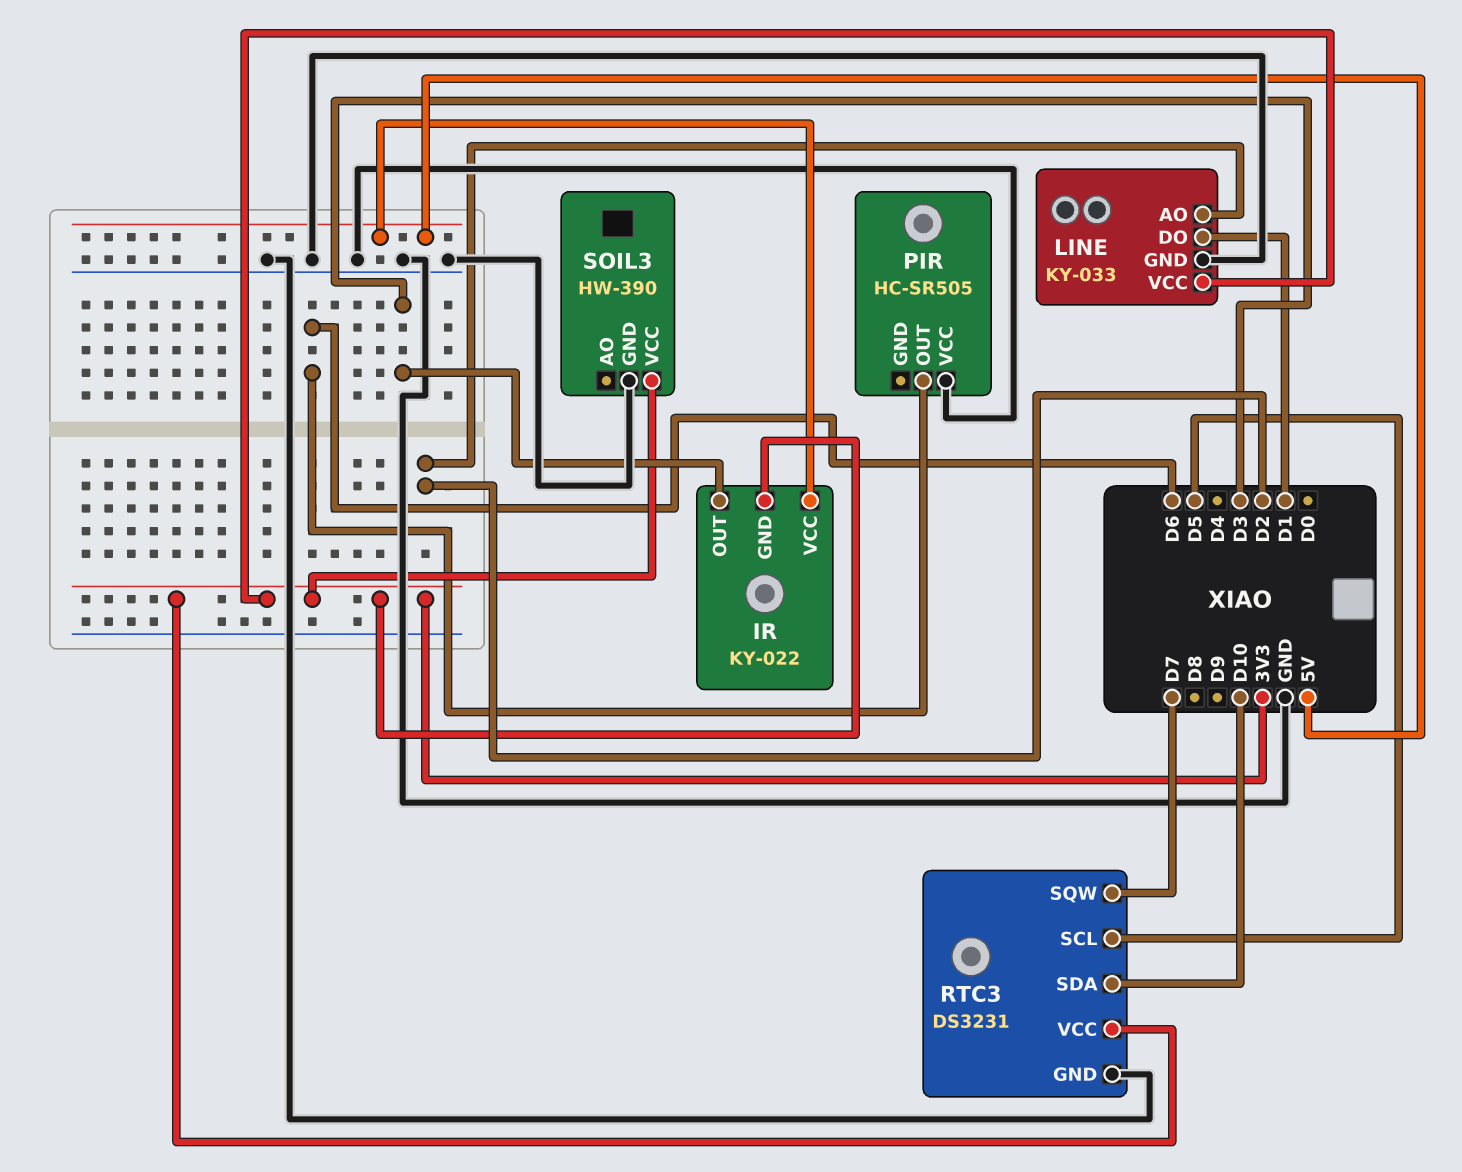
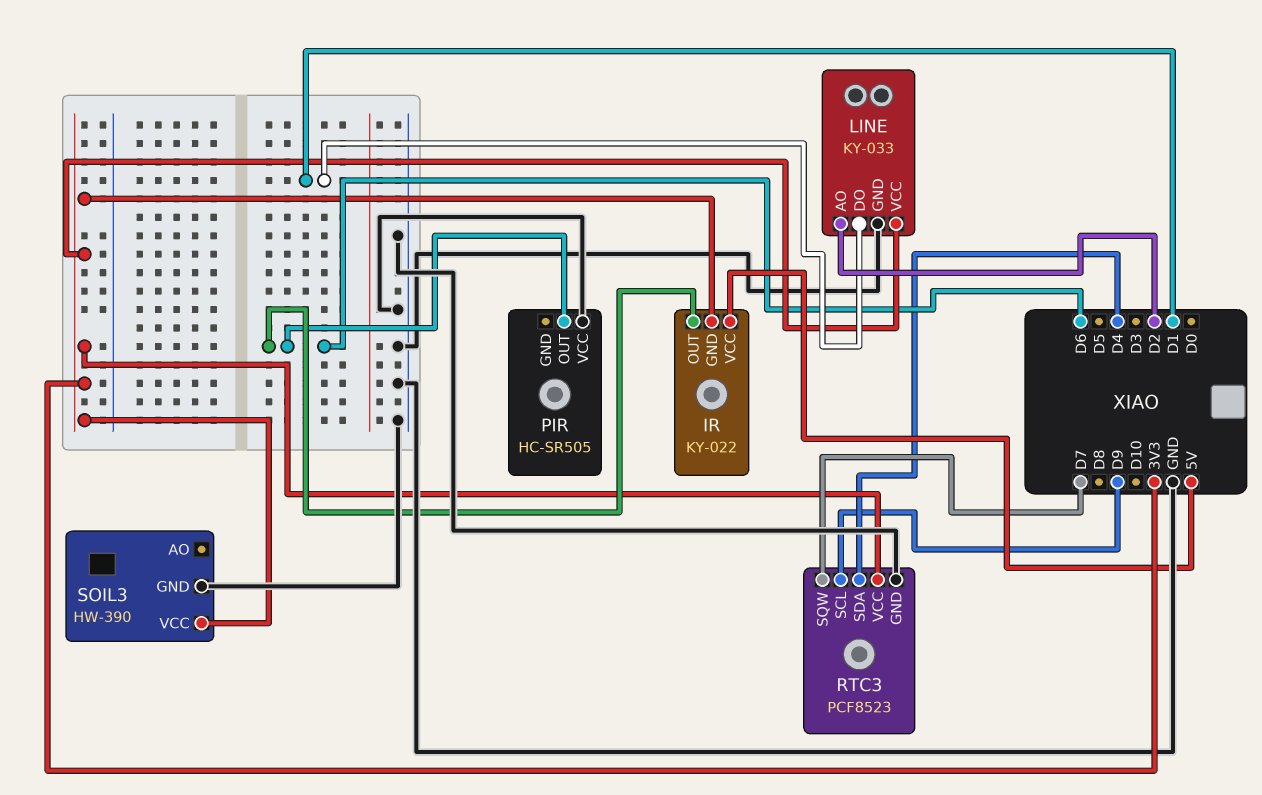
IR pin OUT: D3 -> D6
RTC3: DS3231 -> PCF8523
RTC3 pin SCL: D5 -> D9
RTC3 pin SDA: D10 -> D4

